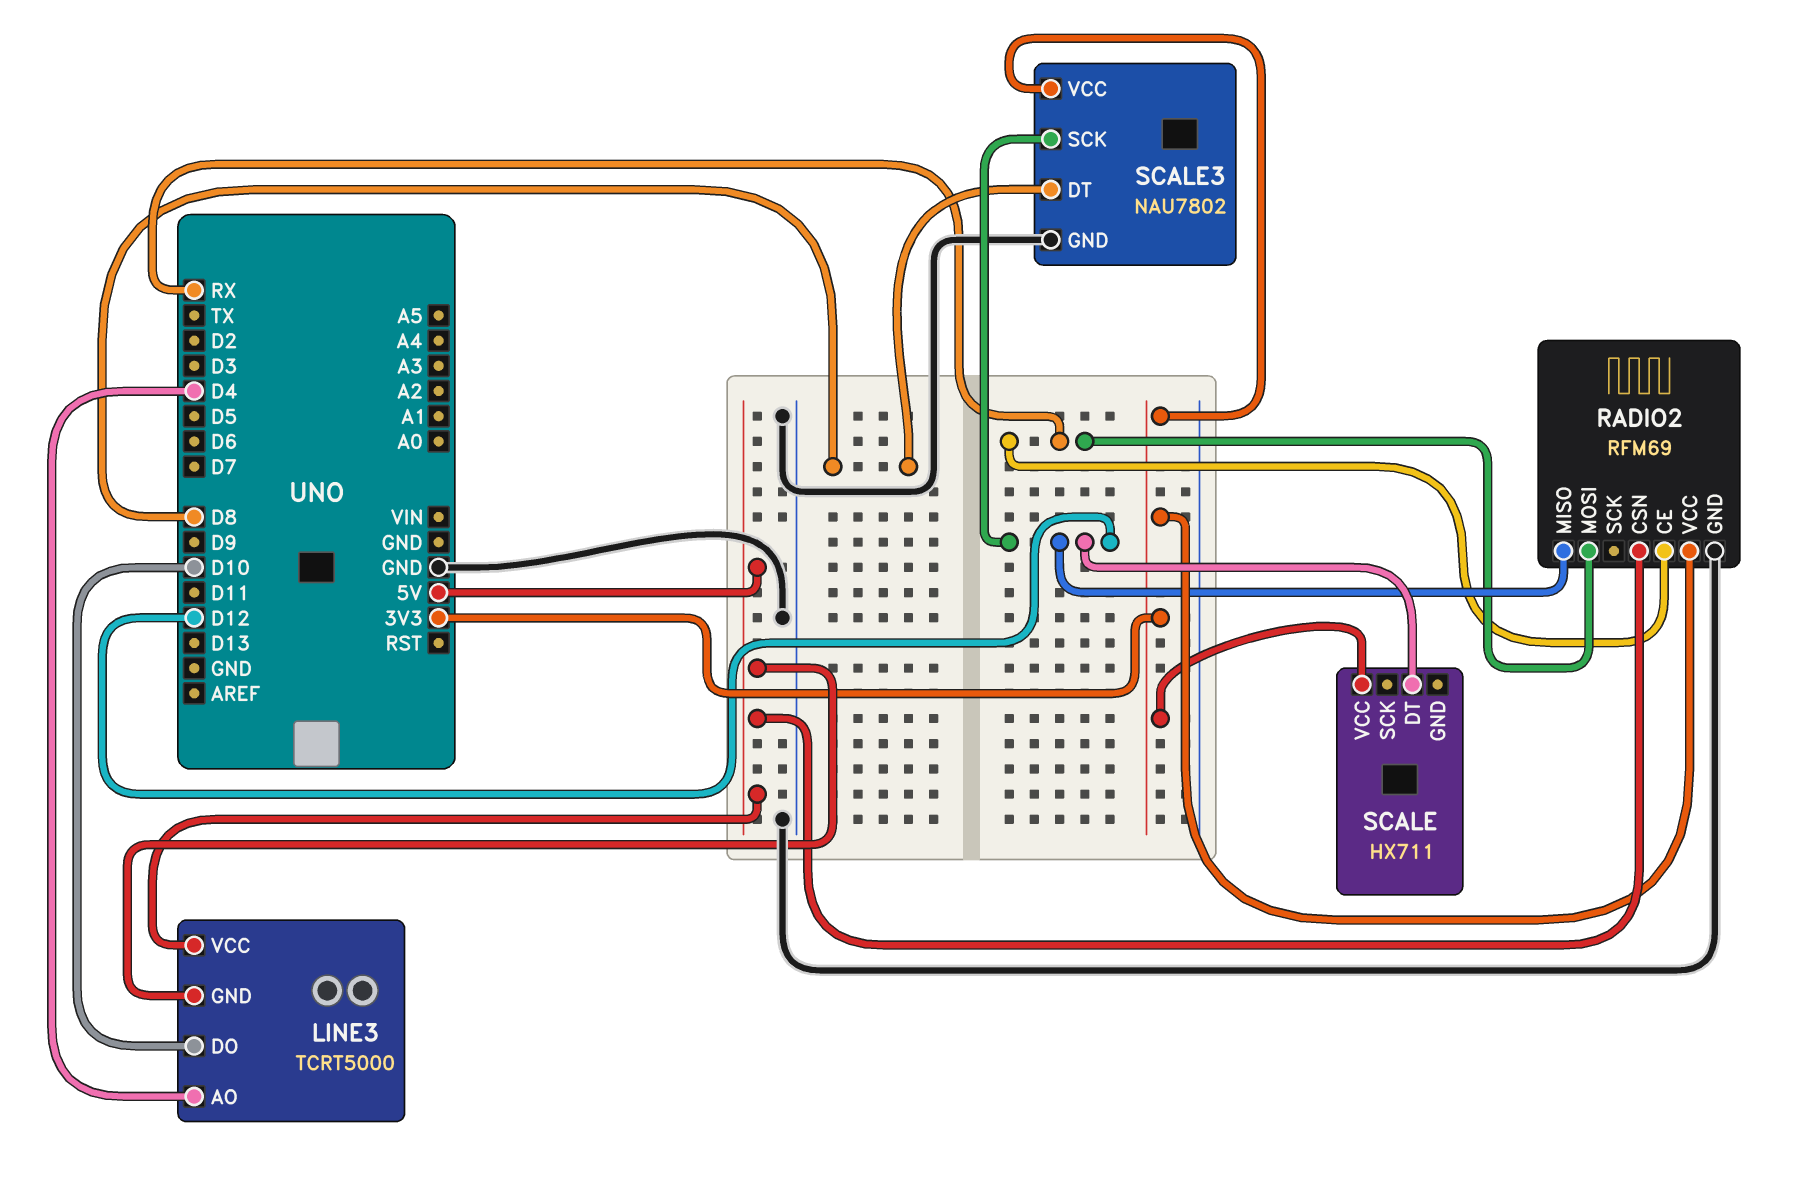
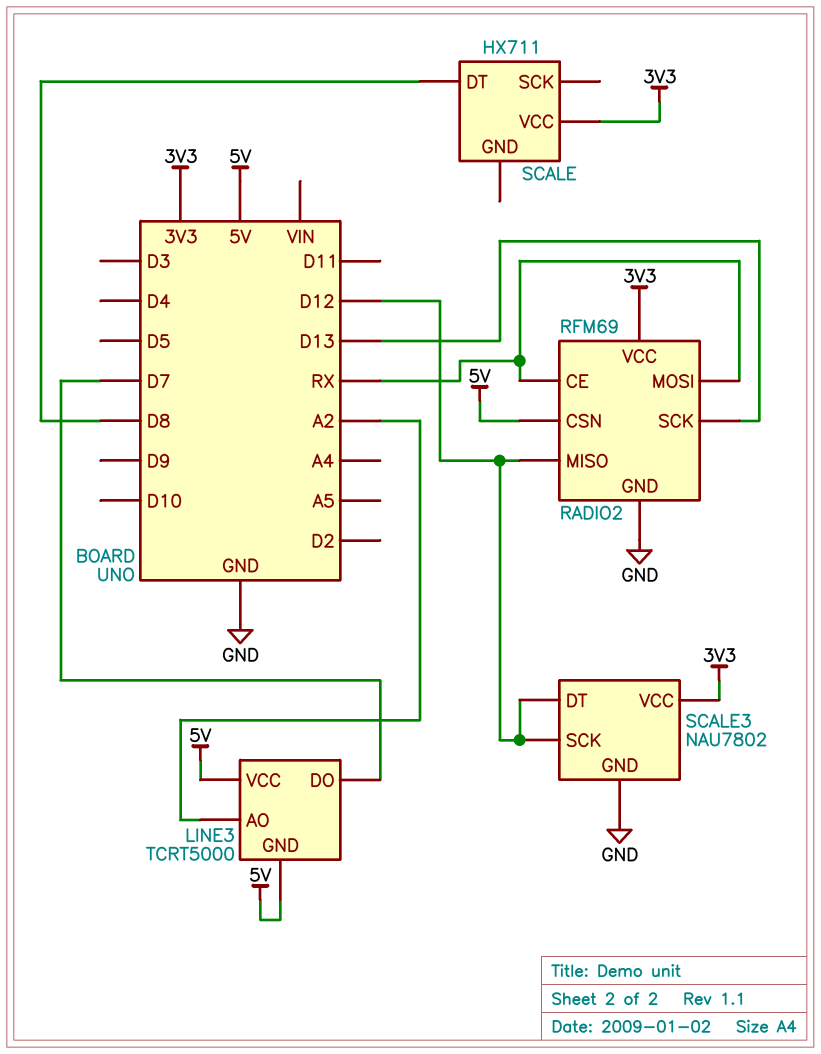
LINE3 pin AO: D4 -> A2
LINE3 pin DO: D10 -> D7
RADIO2 pin SCK: none -> D13
SCALE pin DT: D12 -> D8
SCALE3 pin DT: D8 -> D12

